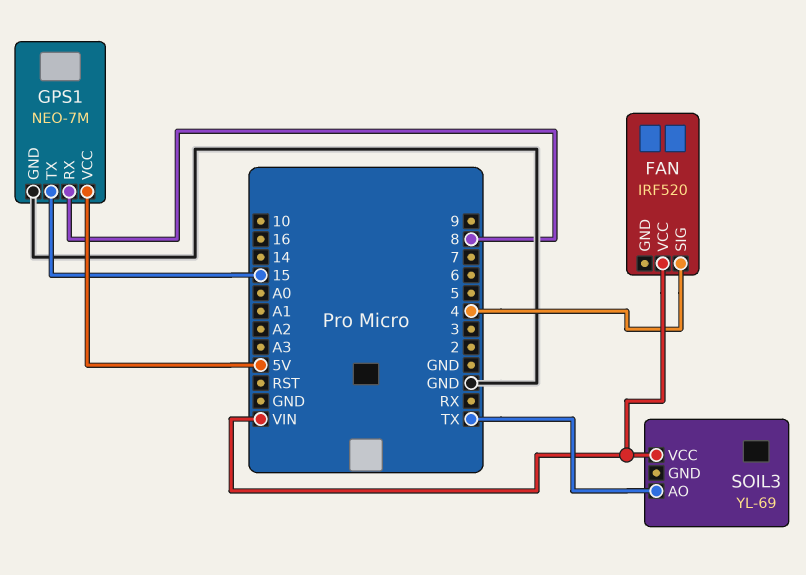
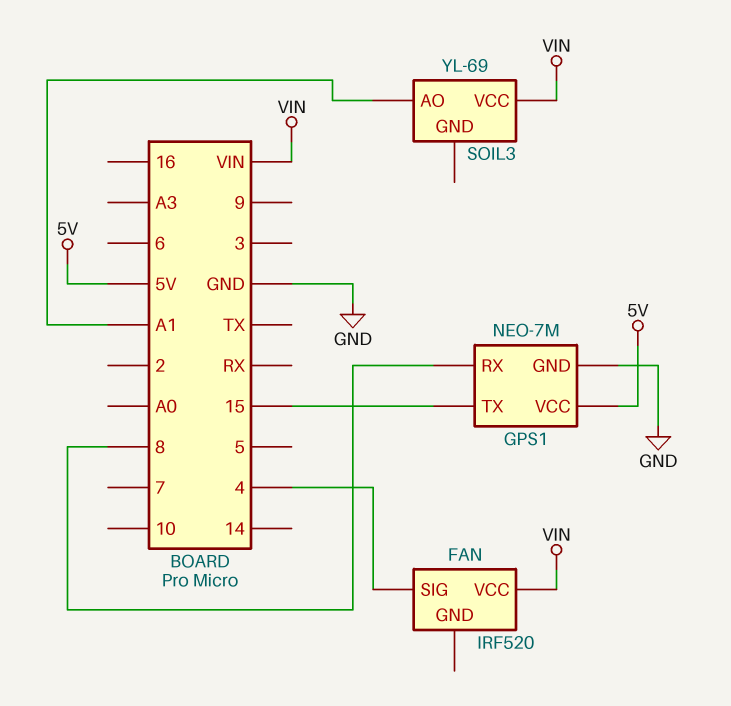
SOIL3 pin AO: TX -> A1

